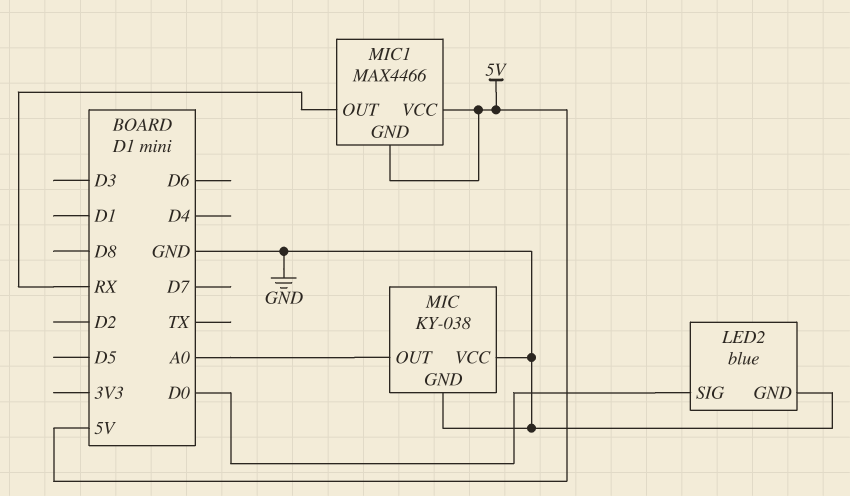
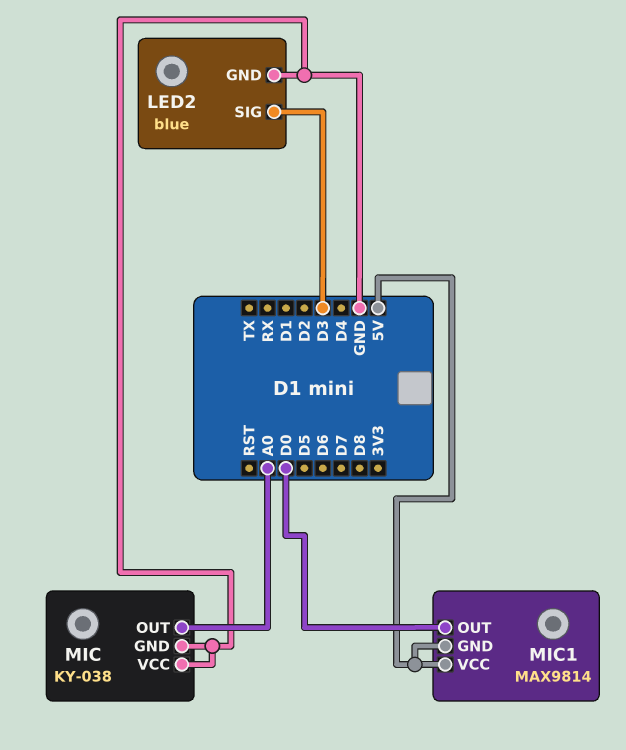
LED2 pin SIG: D0 -> D3
MIC1: MAX4466 -> MAX9814
MIC1 pin OUT: RX -> D0

